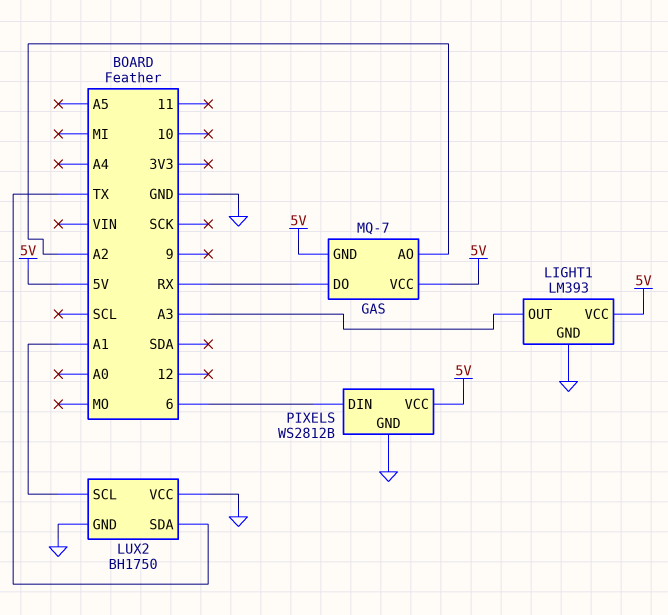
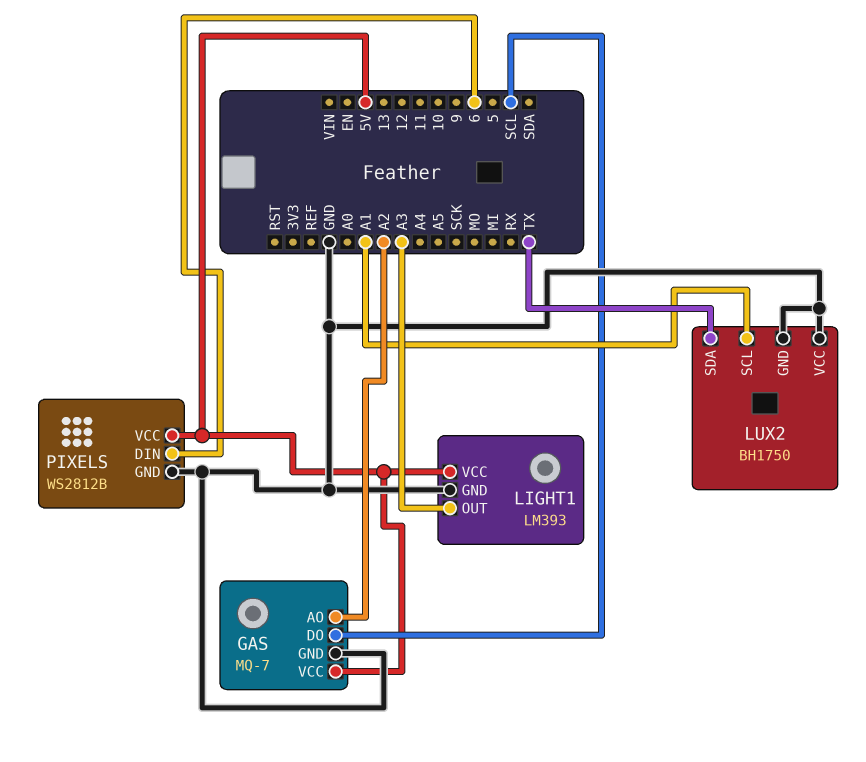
GAS pin DO: RX -> SCL
GAS pin GND: 5V -> GND

